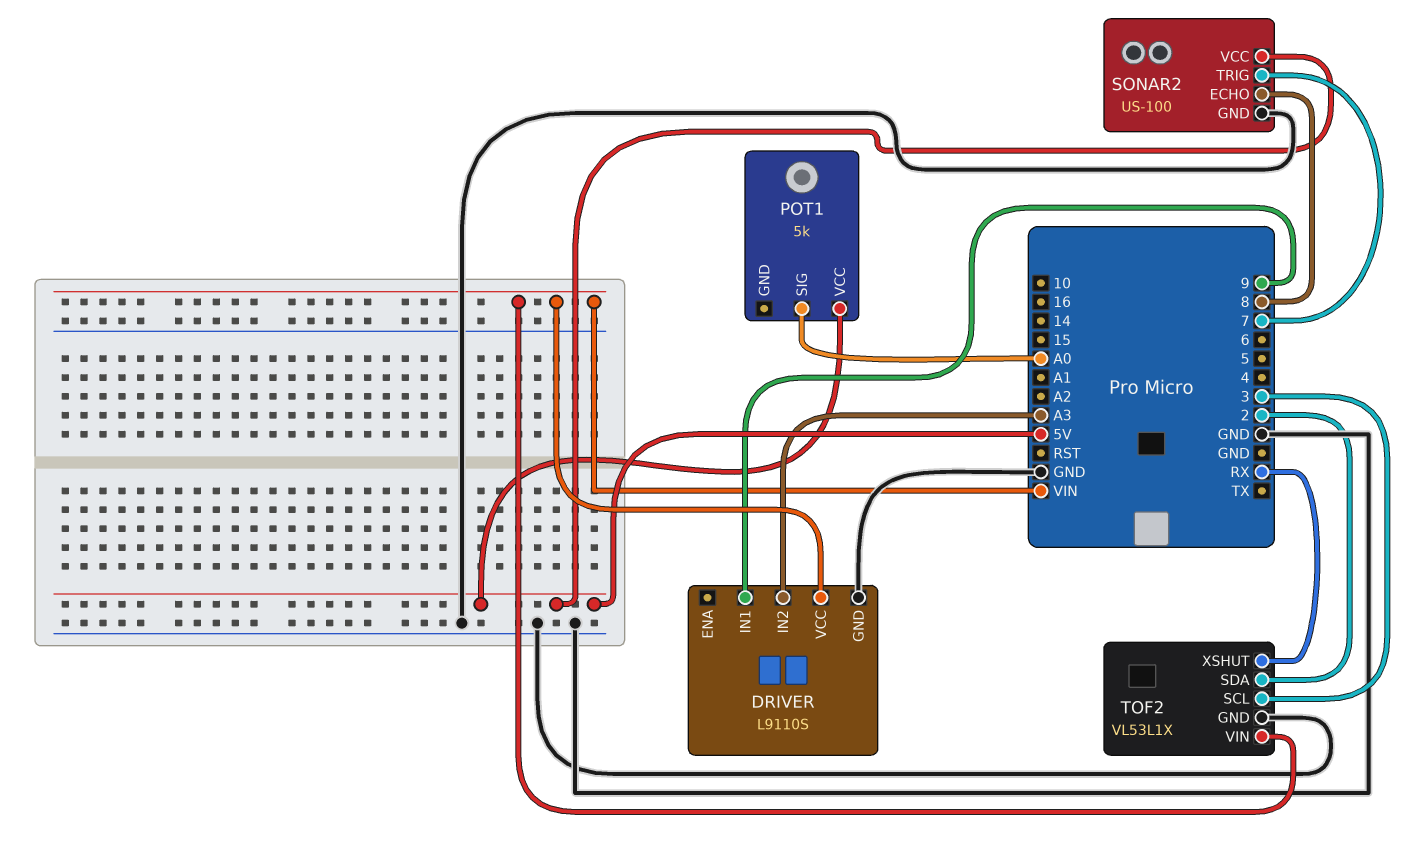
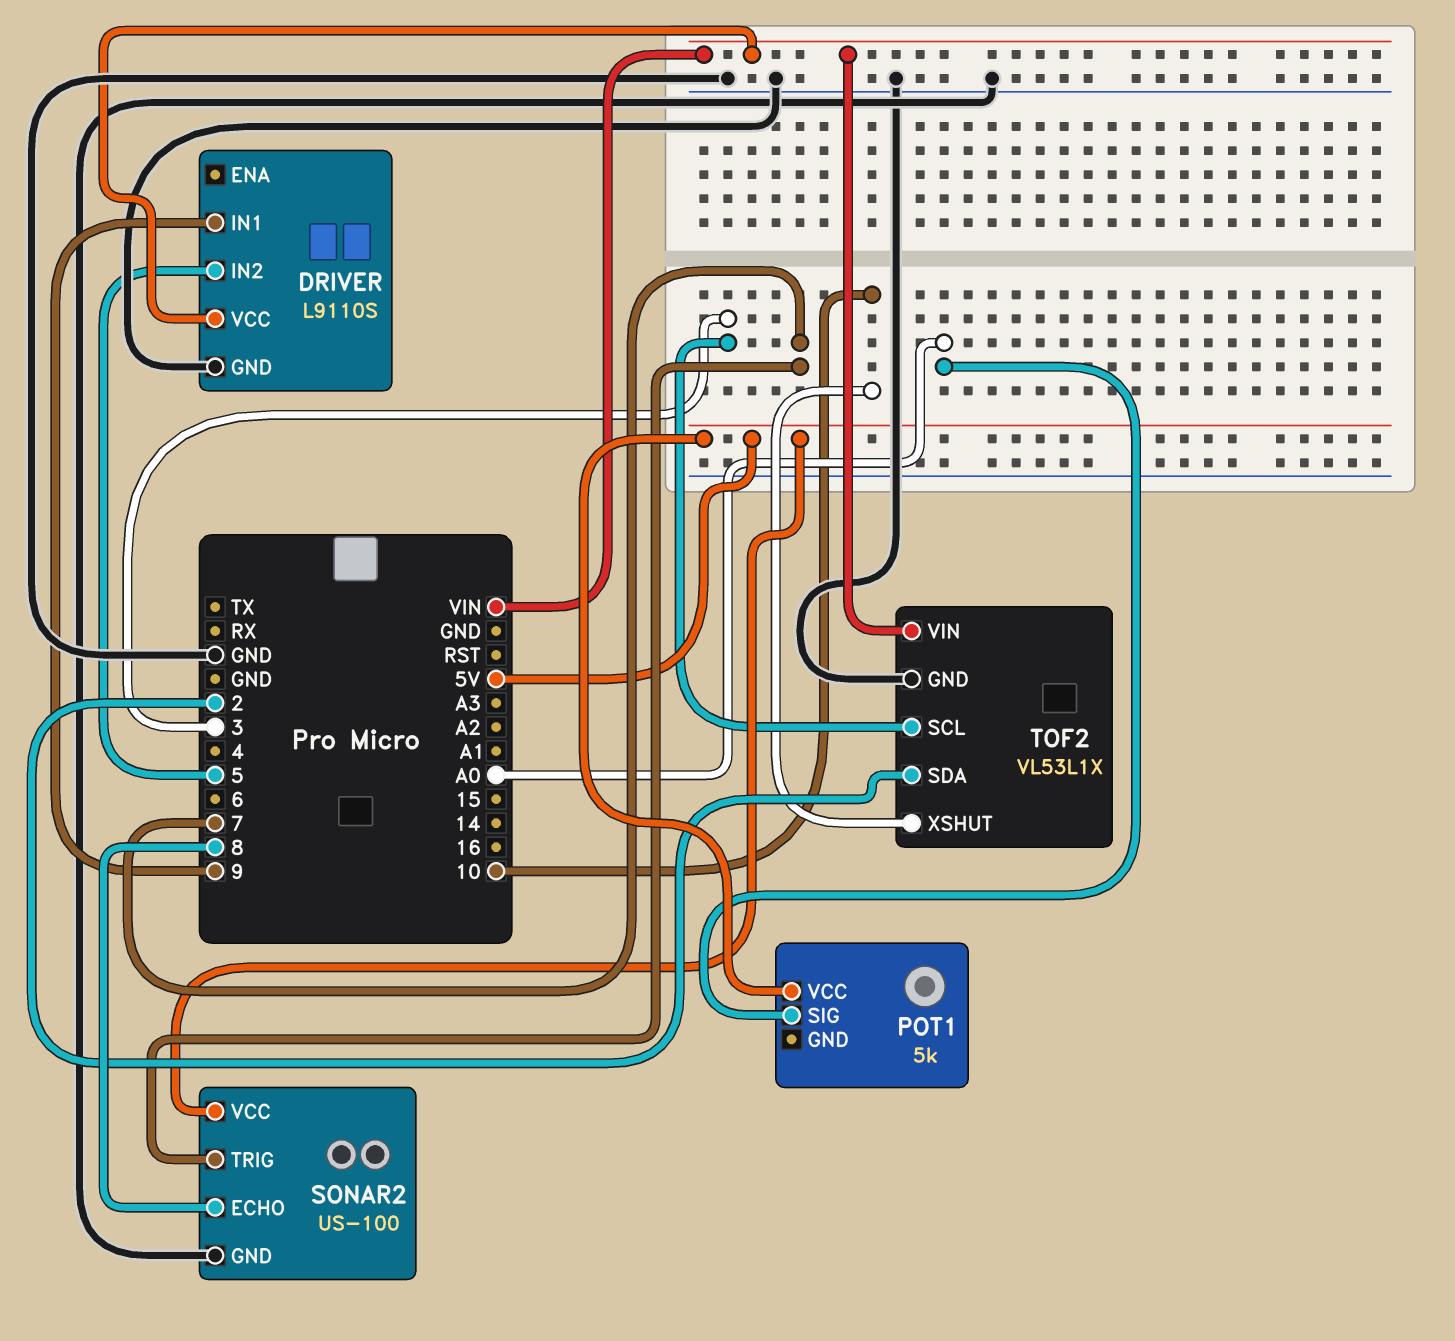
DRIVER pin IN2: A3 -> 5
TOF2 pin XSHUT: RX -> 10

